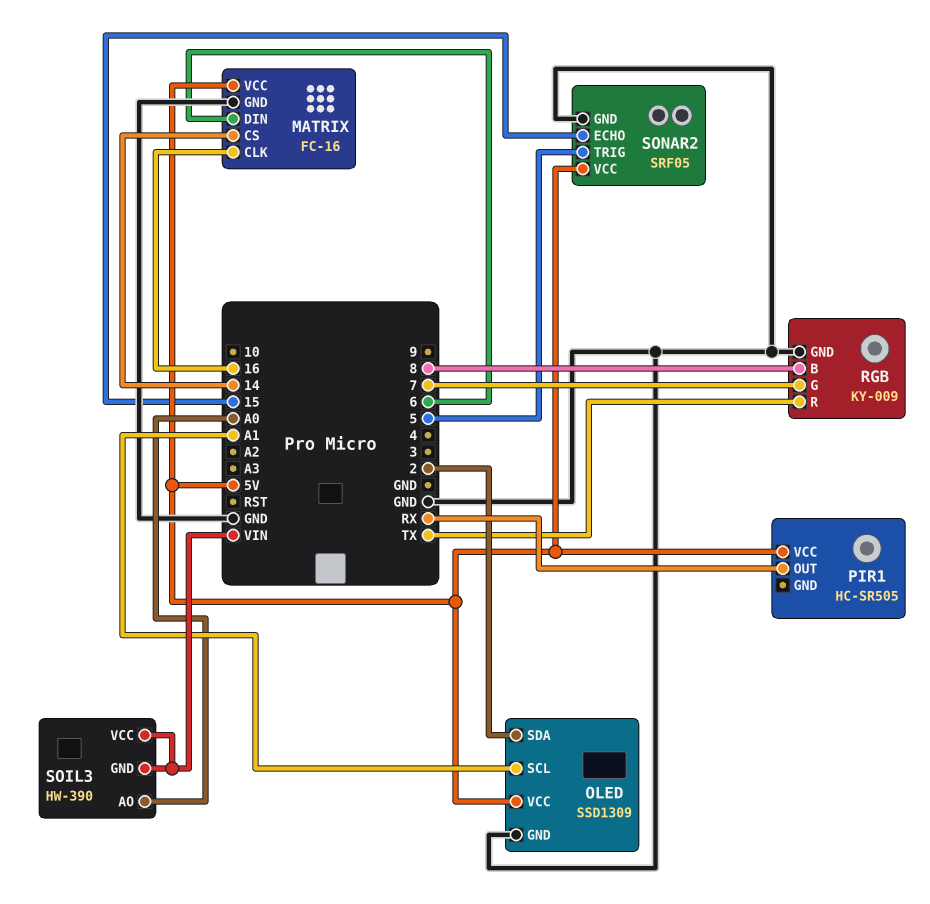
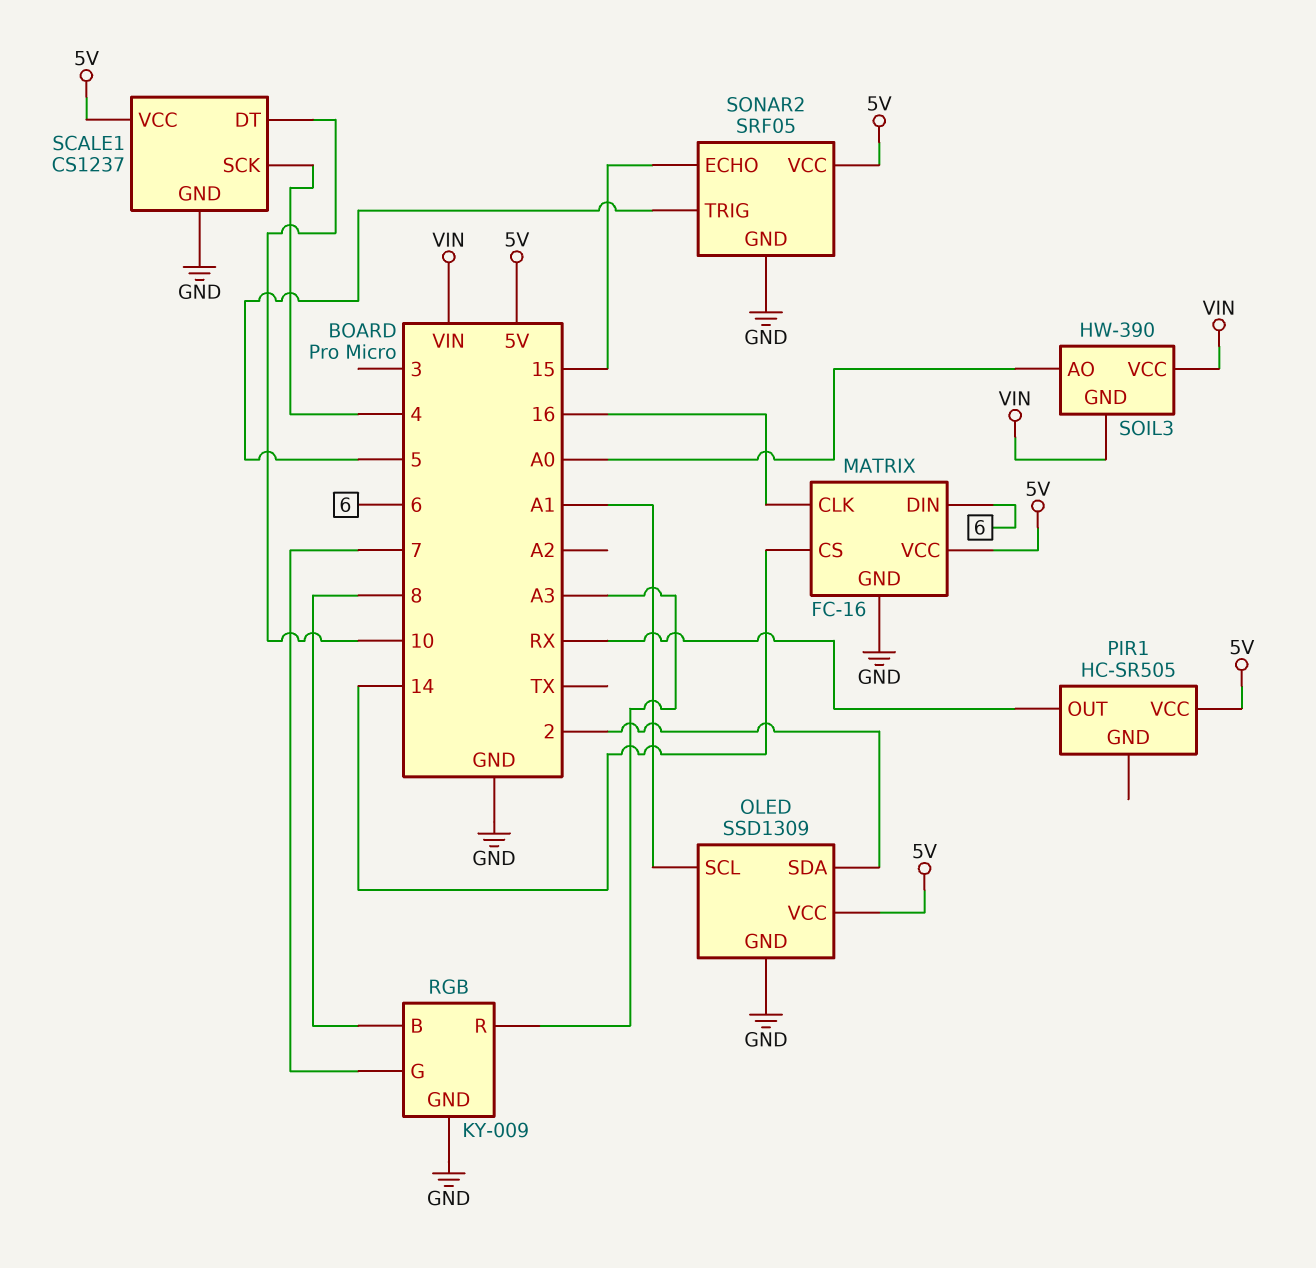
RGB pin R: TX -> A3
SCALE1: none -> CS1237
SCALE1 pin DT: none -> 10
SCALE1 pin GND: none -> GND
SCALE1 pin SCK: none -> 4
SCALE1 pin VCC: none -> 5V

